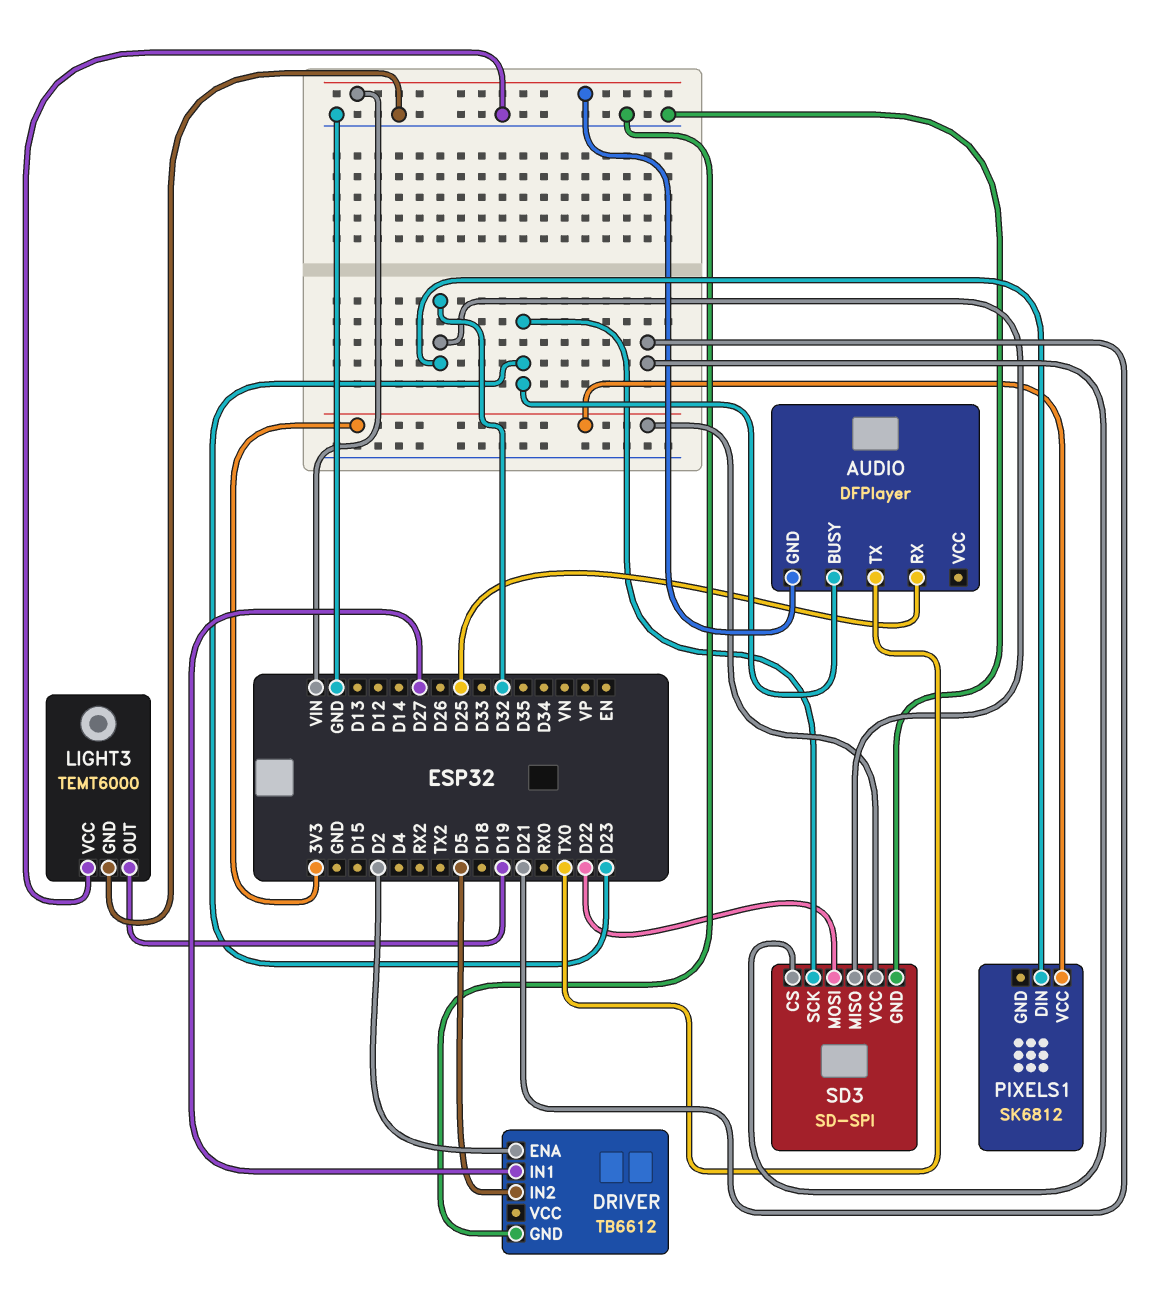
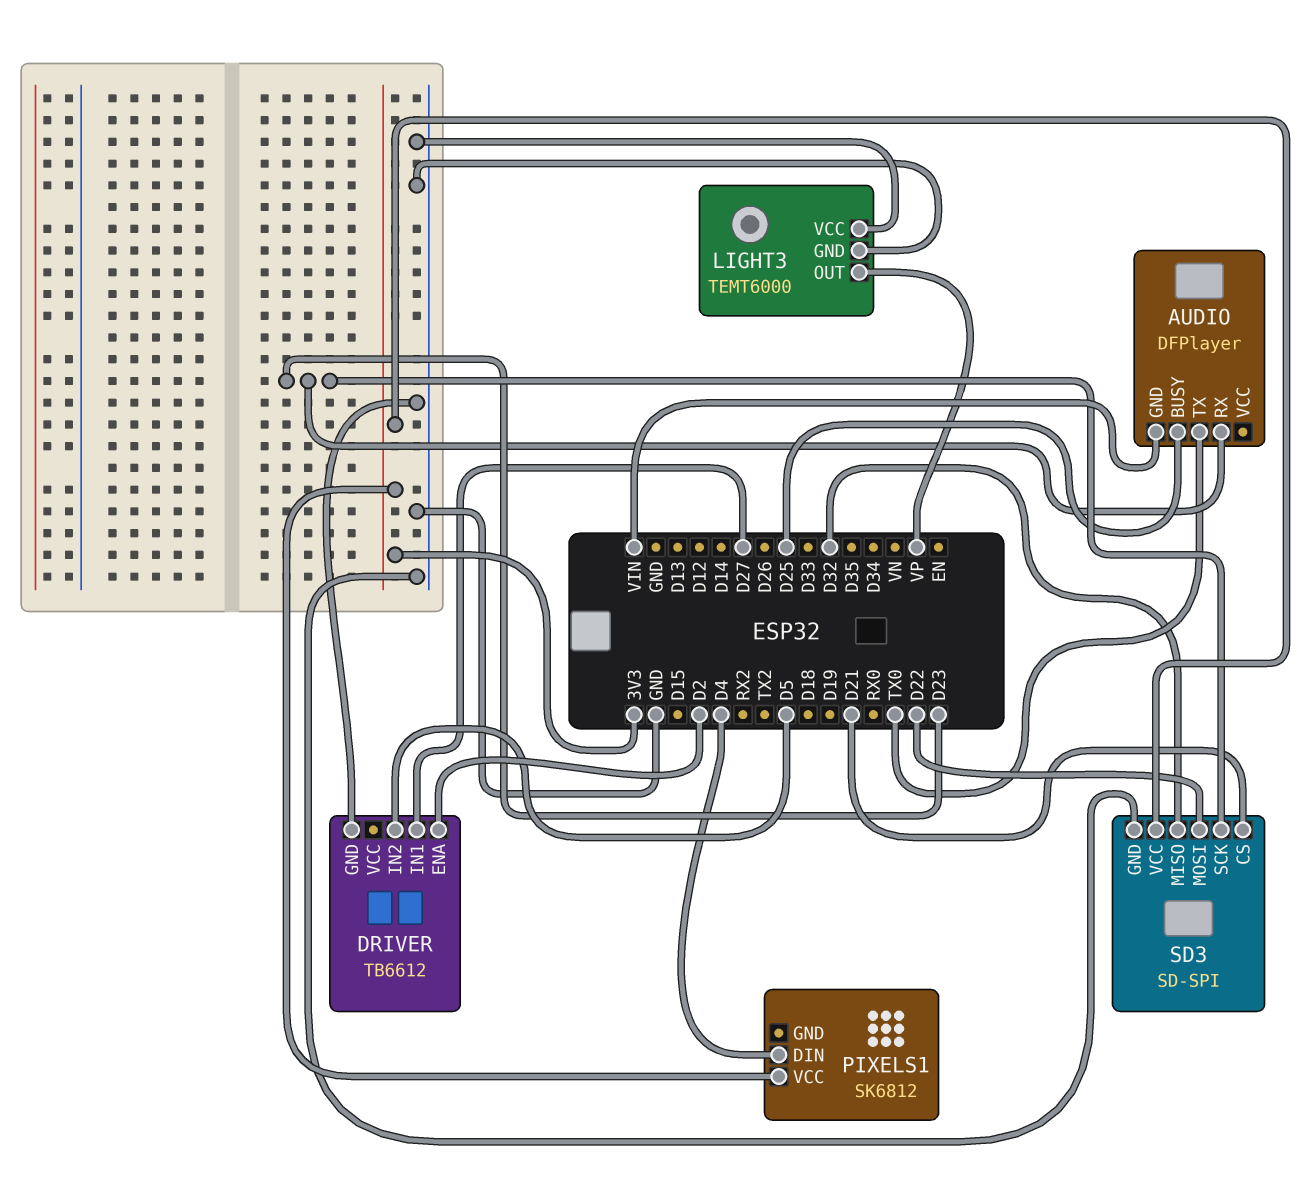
AUDIO pin BUSY: D23 -> D25
AUDIO pin RX: D25 -> D23
LIGHT3 pin OUT: D19 -> VP
PIXELS1 pin DIN: D32 -> D4

